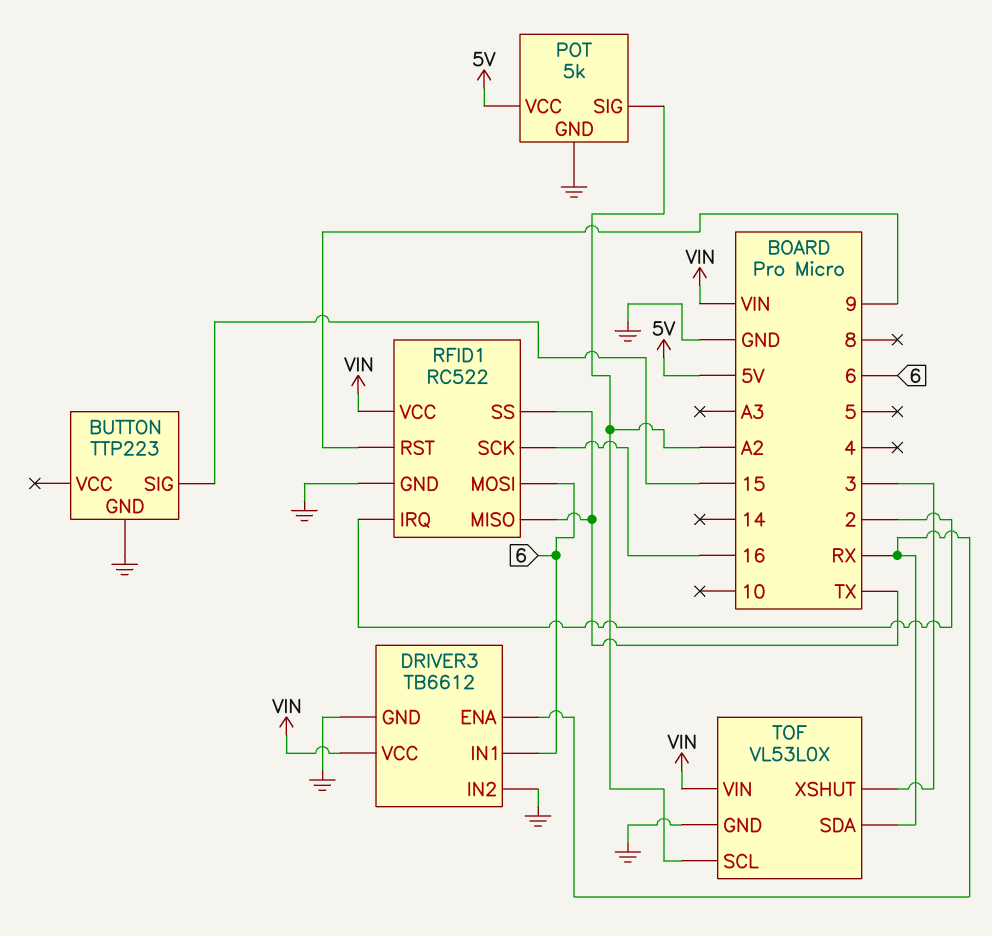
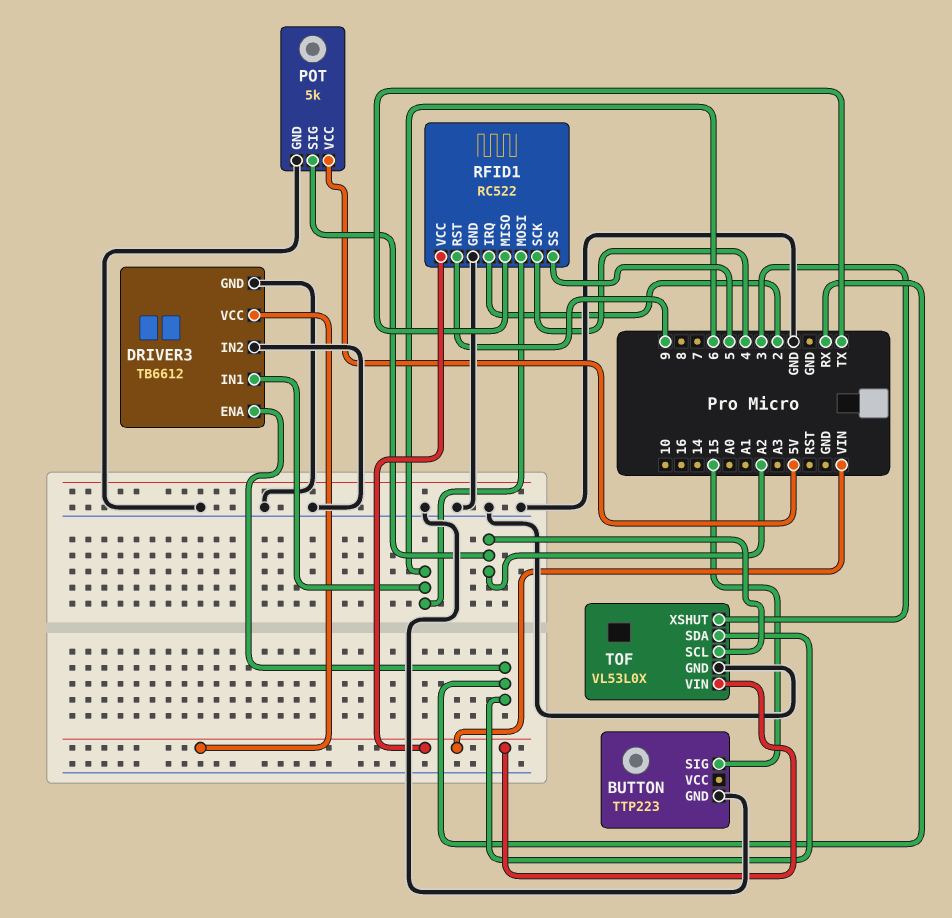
RFID1 pin SCK: 16 -> 4
RFID1 pin SS: TX -> 5

